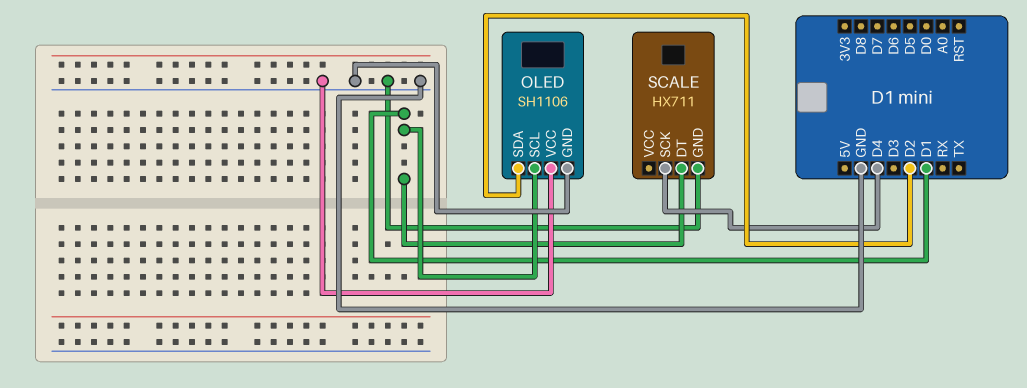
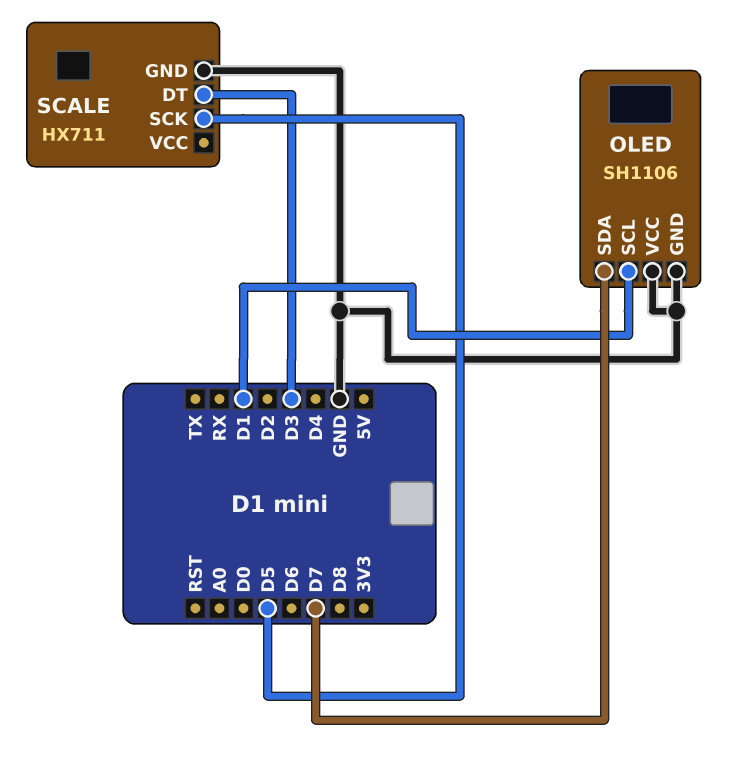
OLED pin SDA: D2 -> D7
SCALE pin DT: D1 -> D3
SCALE pin SCK: D4 -> D5

